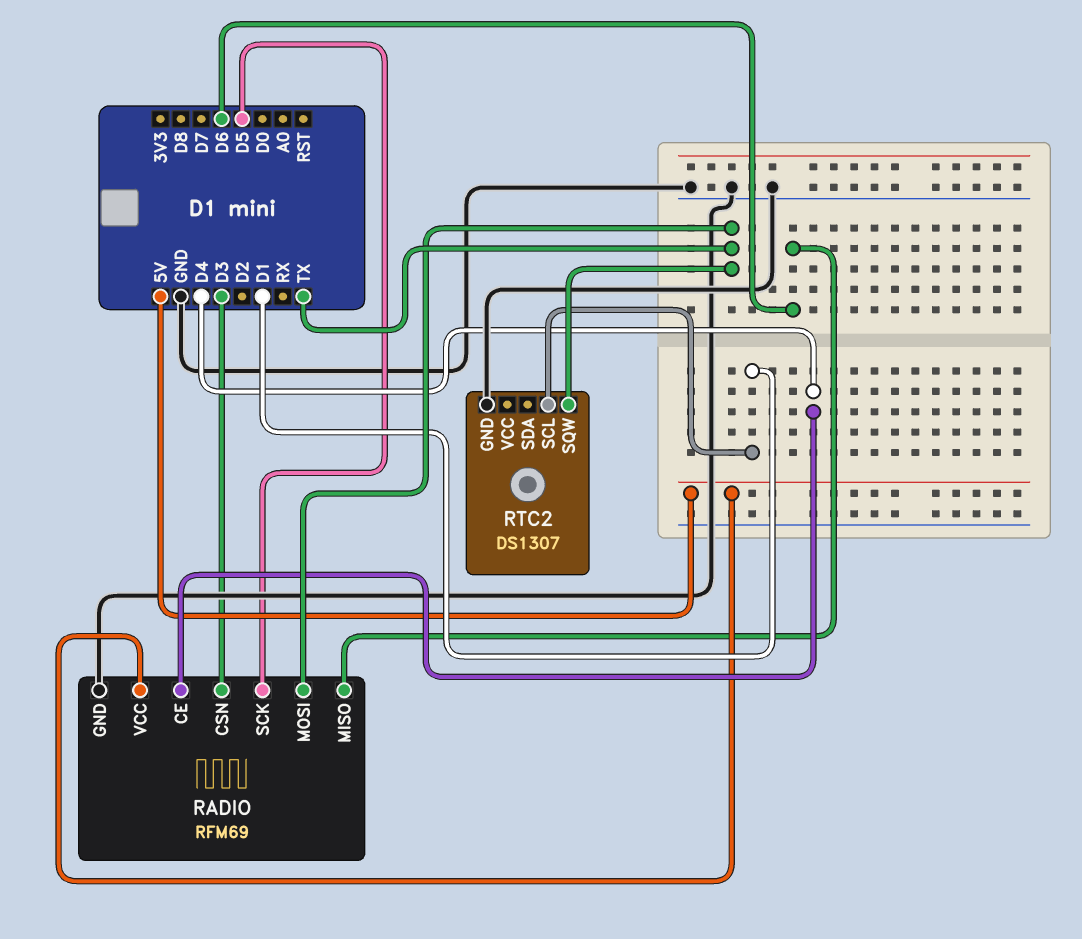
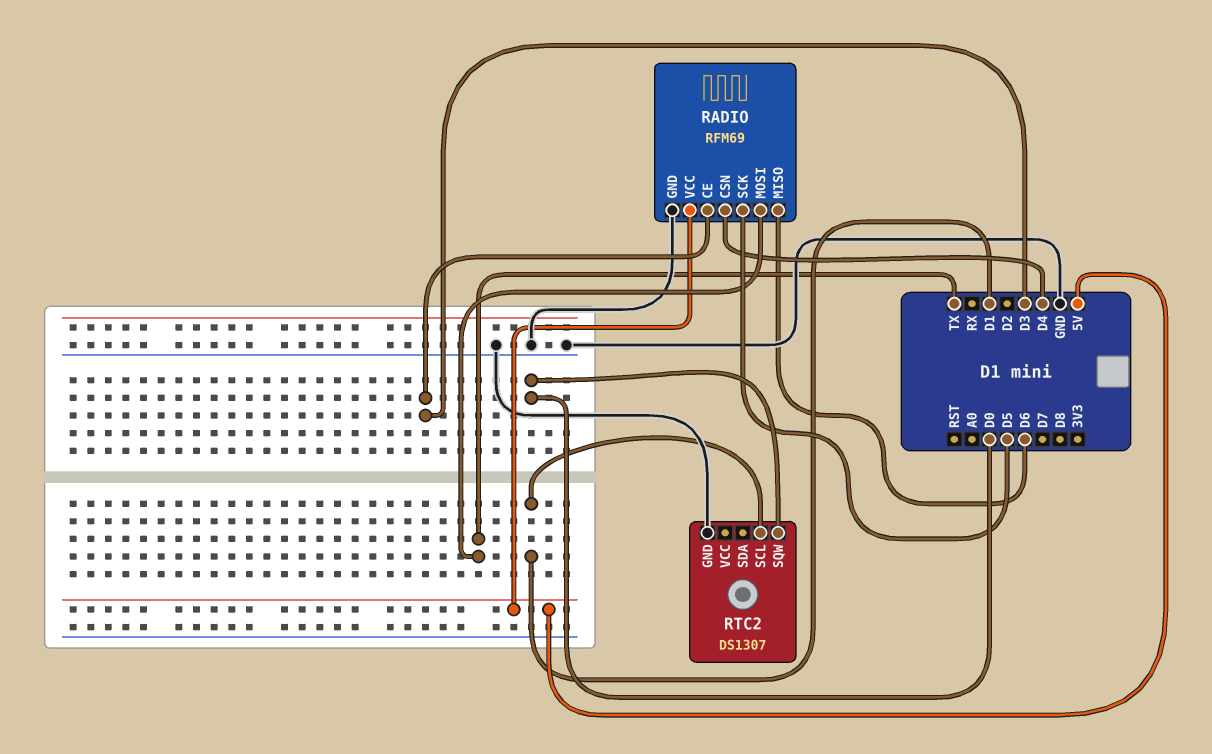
RADIO pin CE: D4 -> D3
RADIO pin CSN: D3 -> D4
RTC2 pin SQW: TX -> D0

